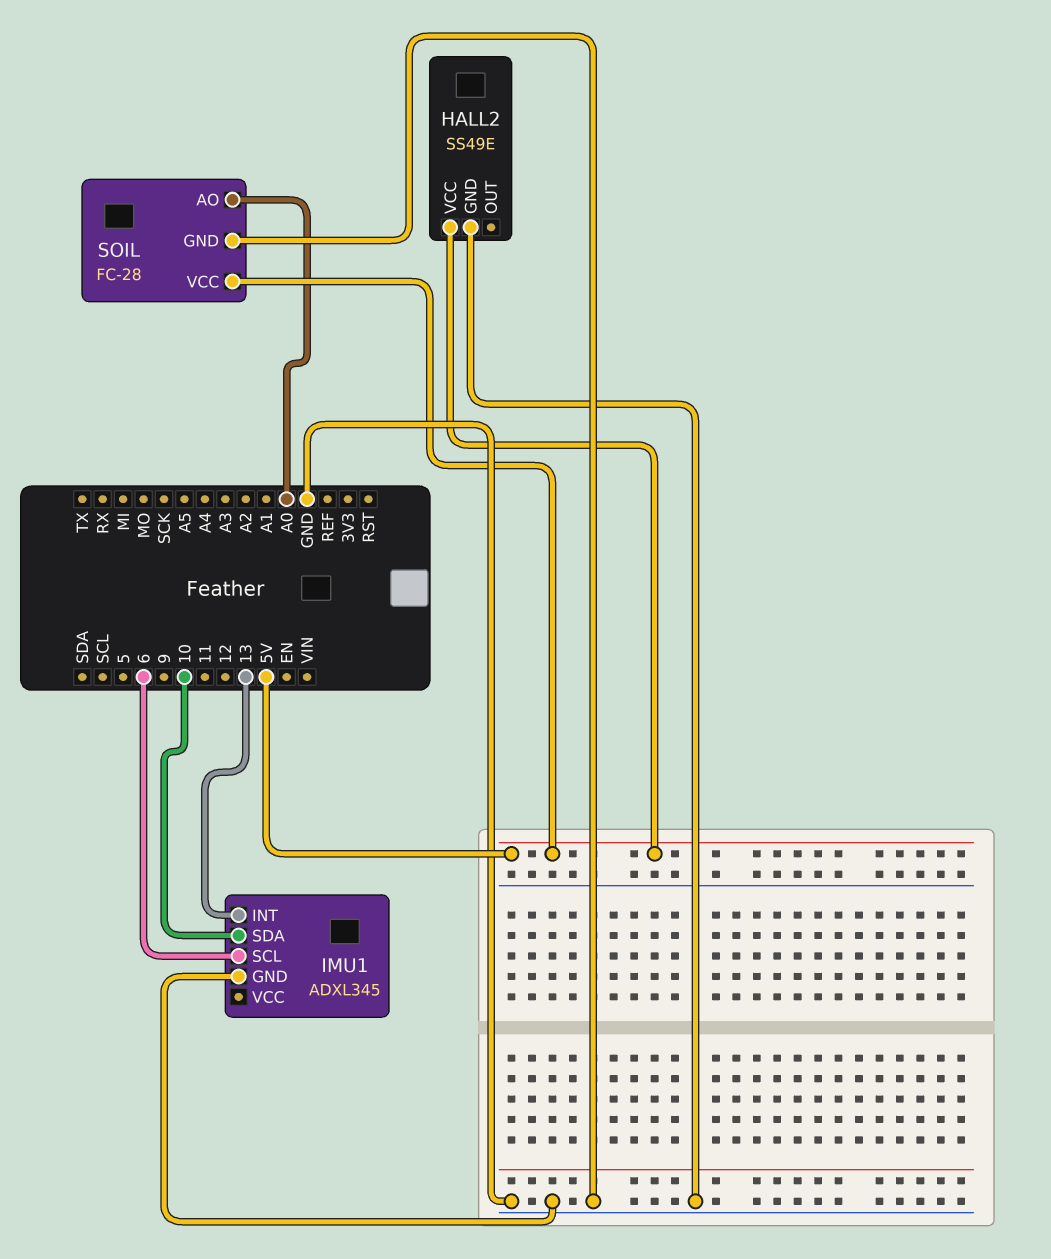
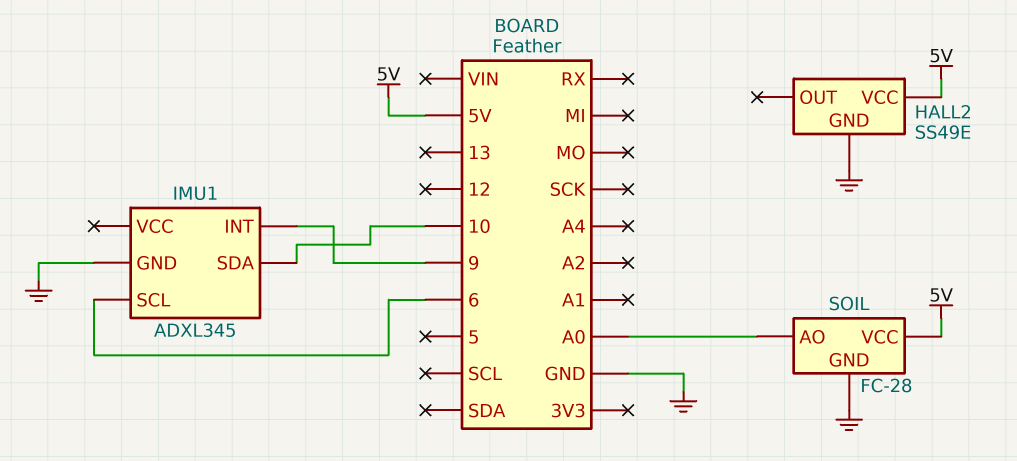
IMU1 pin INT: 13 -> 9

